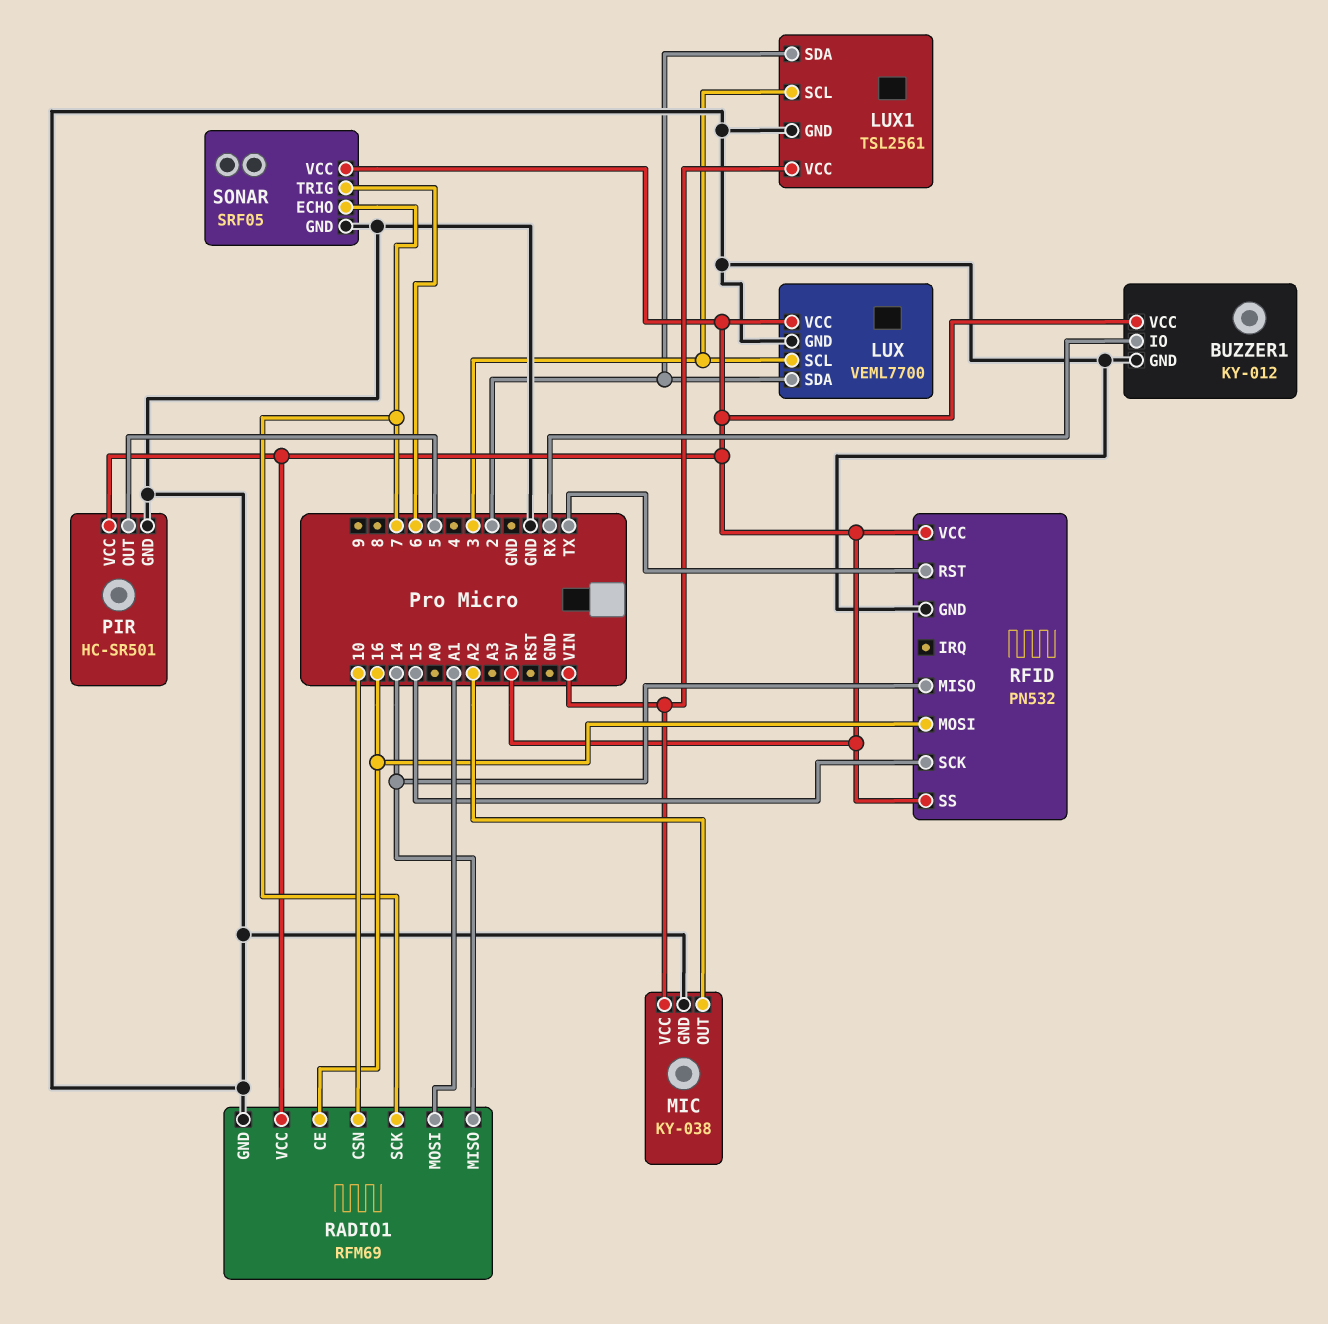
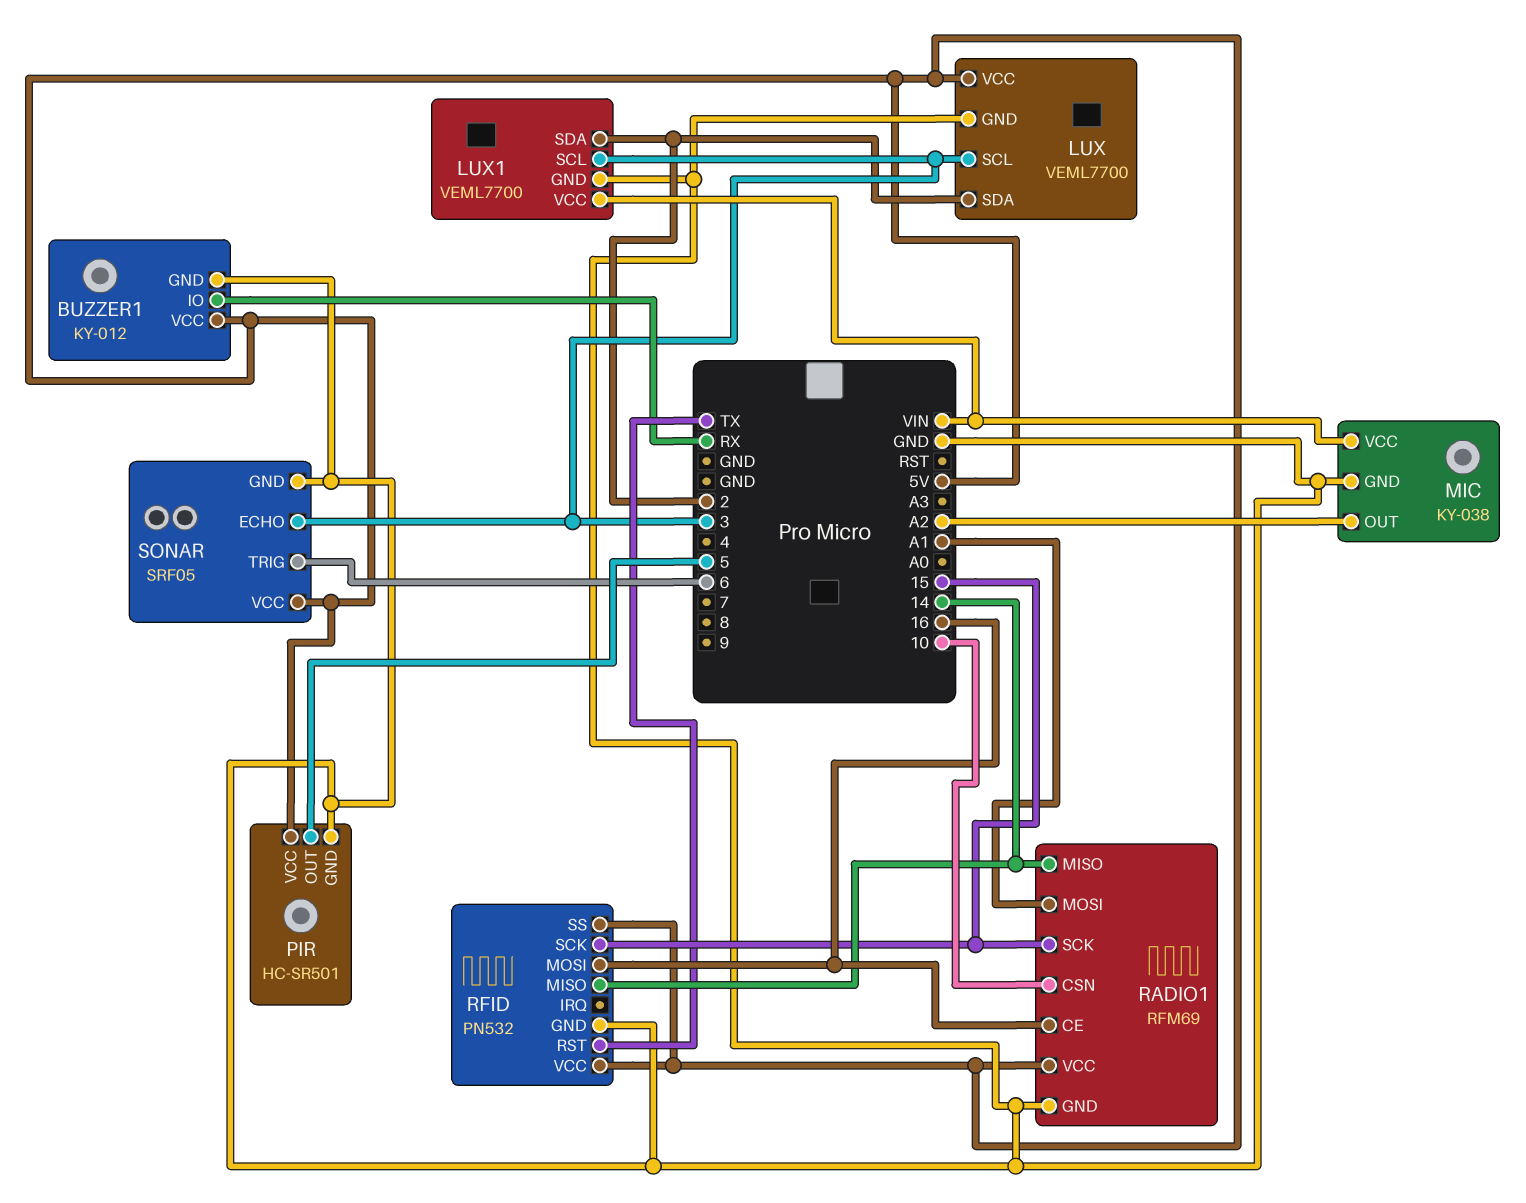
LUX1: TSL2561 -> VEML7700
RADIO1 pin SCK: 7 -> 15
SONAR pin ECHO: 7 -> 3

